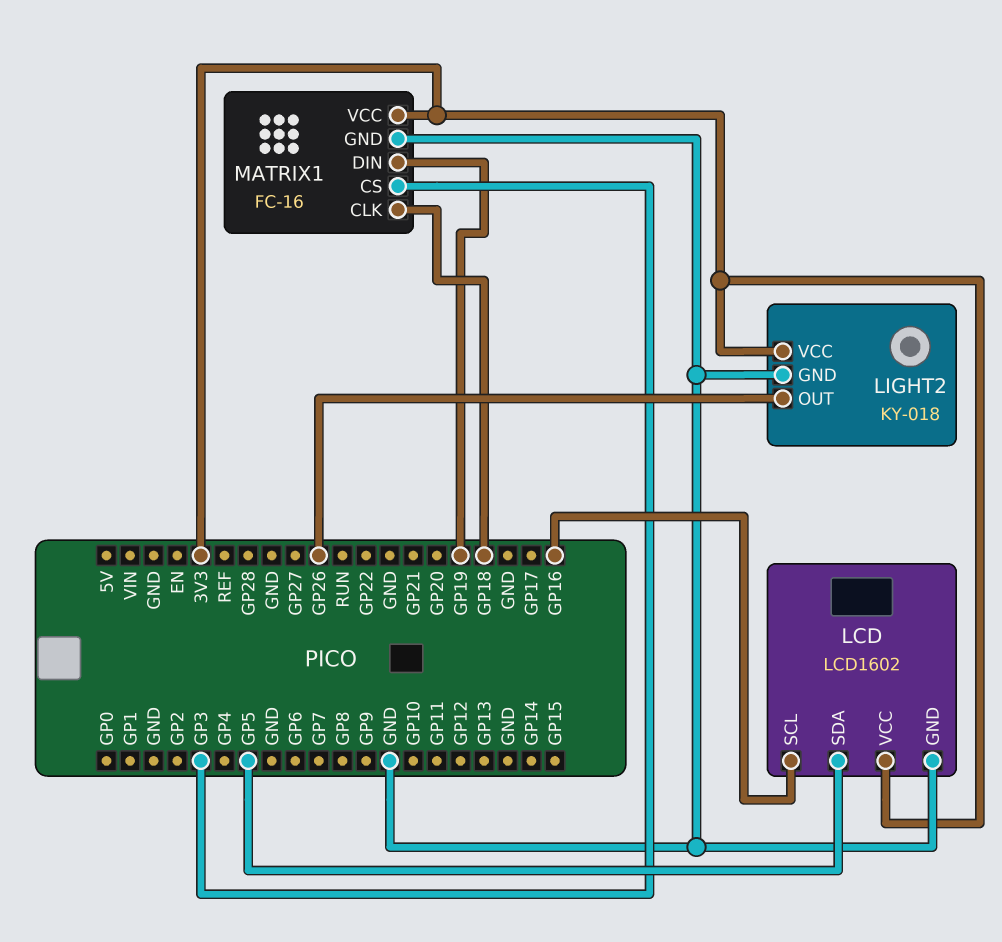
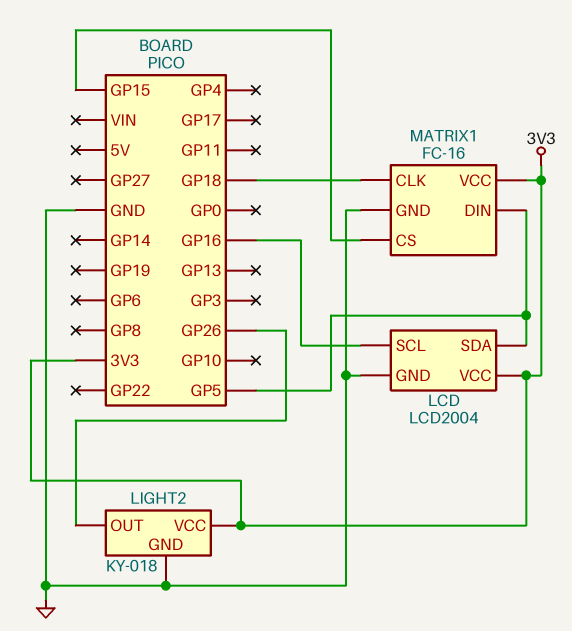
LCD: LCD1602 -> LCD2004
MATRIX1 pin CS: GP3 -> GP15
MATRIX1 pin DIN: GP19 -> GP5

